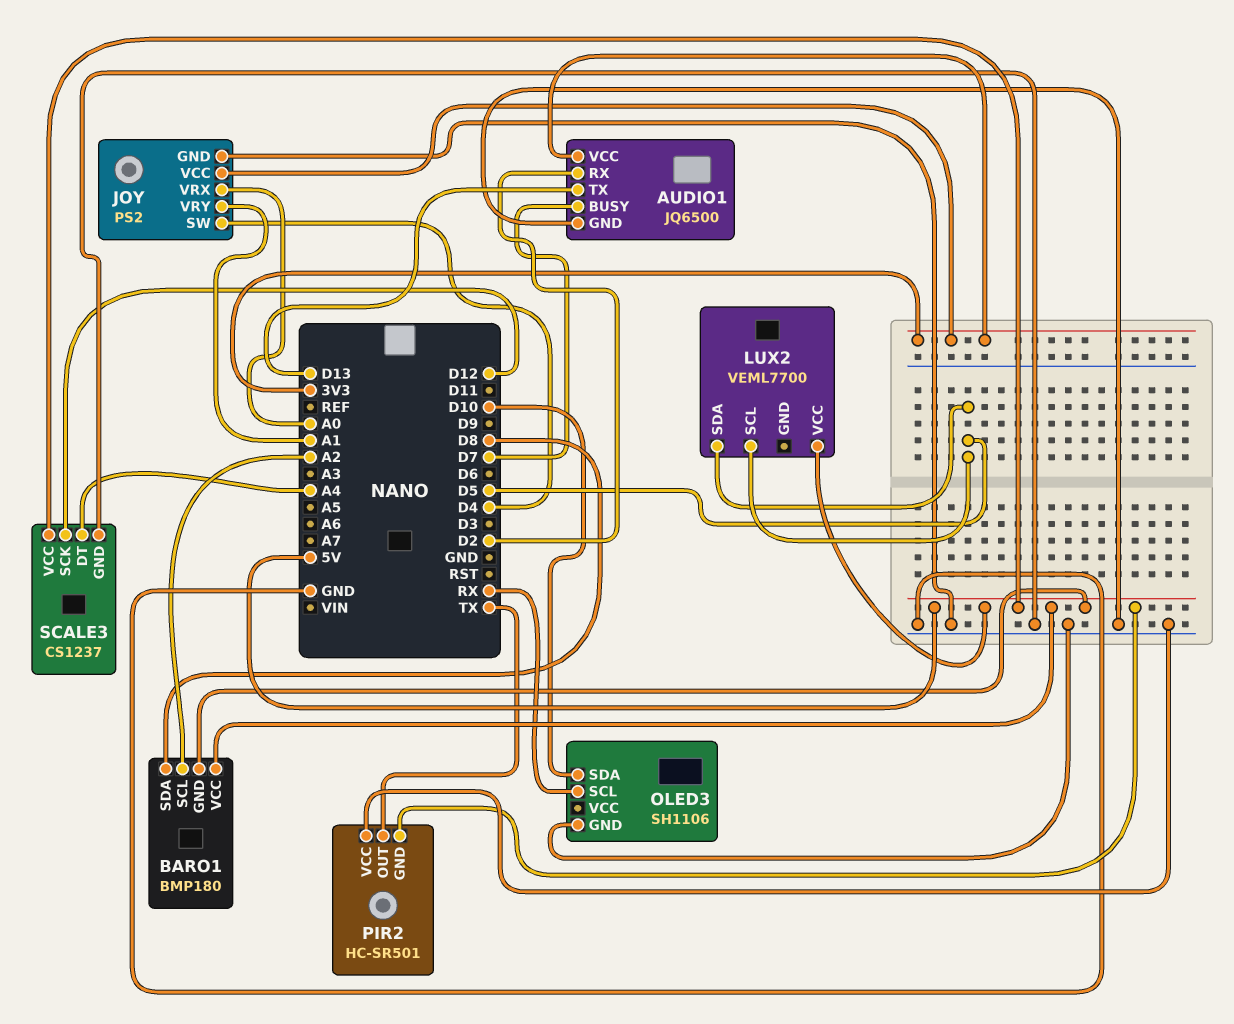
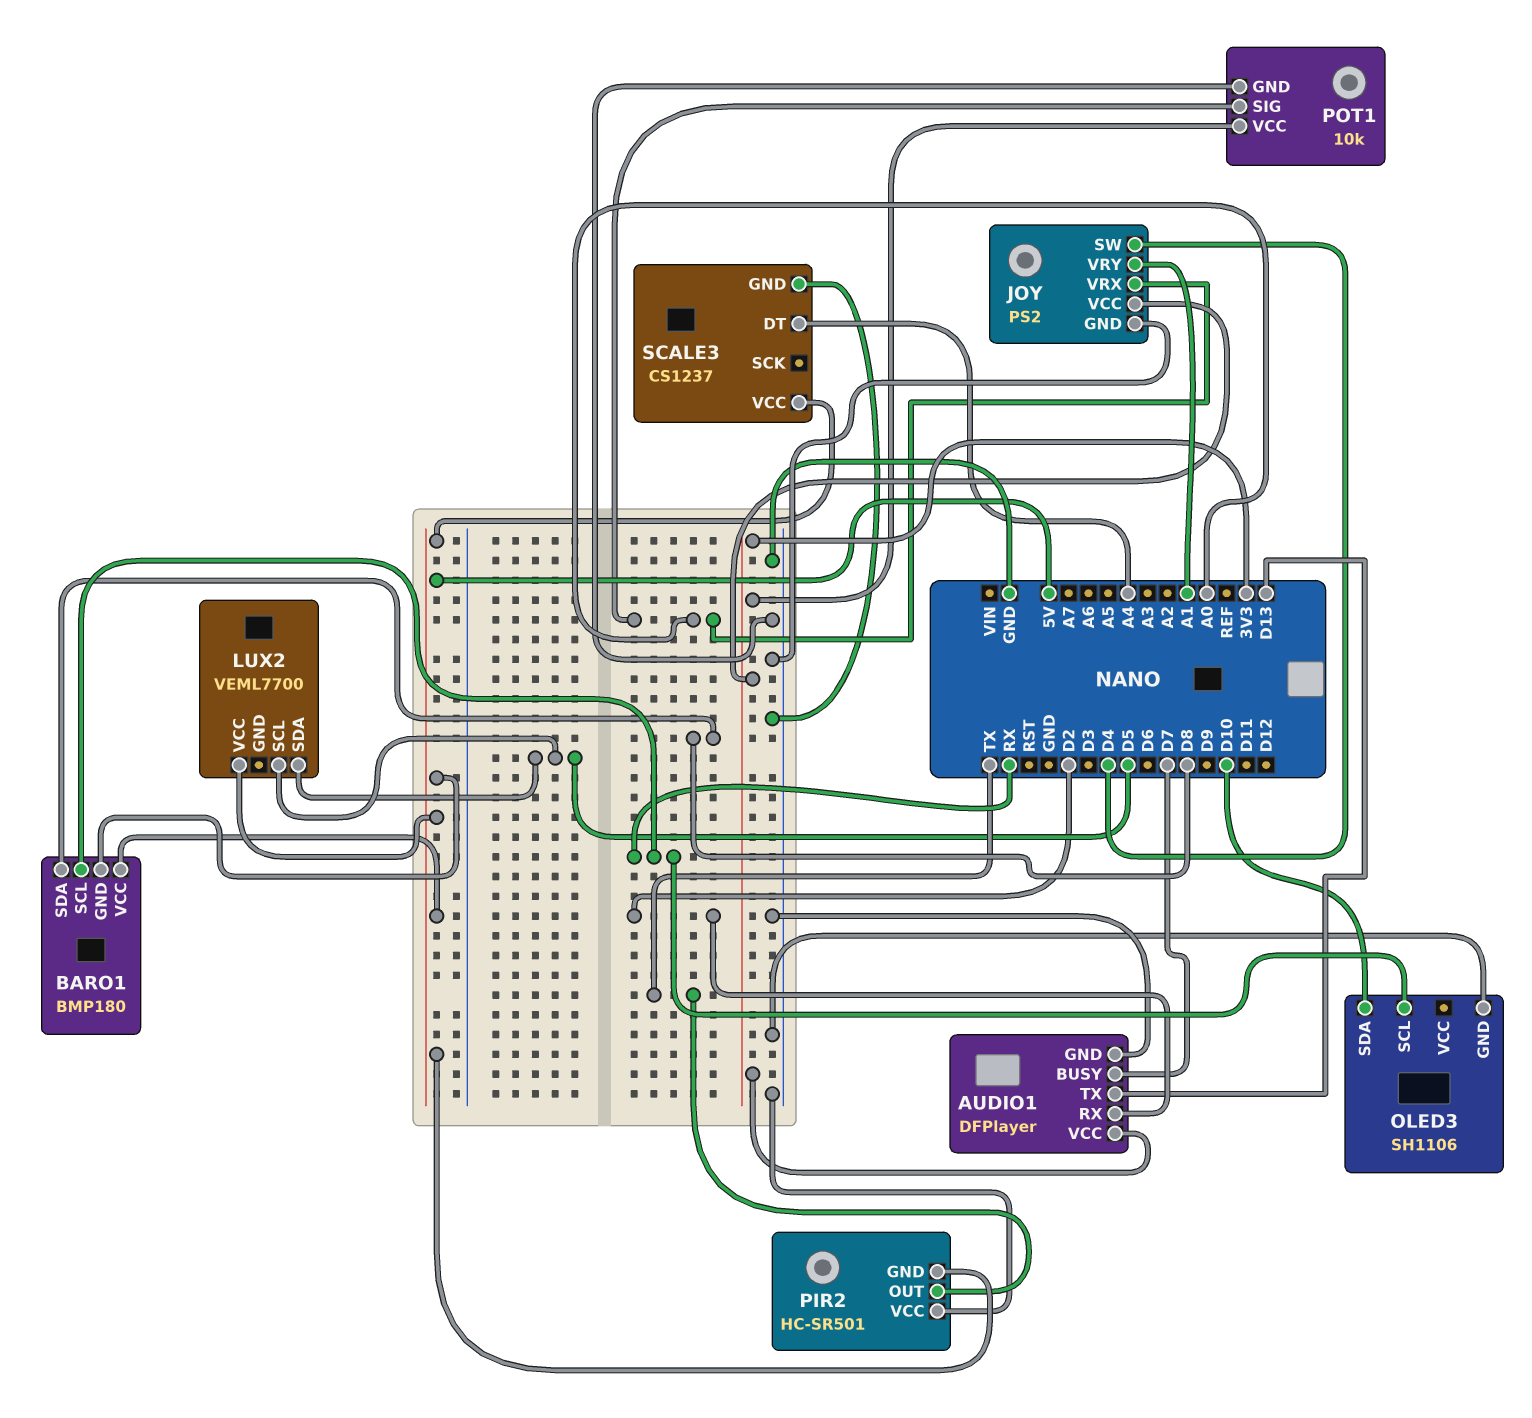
AUDIO1: JQ6500 -> DFPlayer
BARO1 pin SCL: A2 -> RX
POT1: none -> 10k
POT1 pin GND: none -> GND
POT1 pin SIG: none -> A0
POT1 pin VCC: none -> 3V3
SCALE3 pin SCK: D12 -> none

